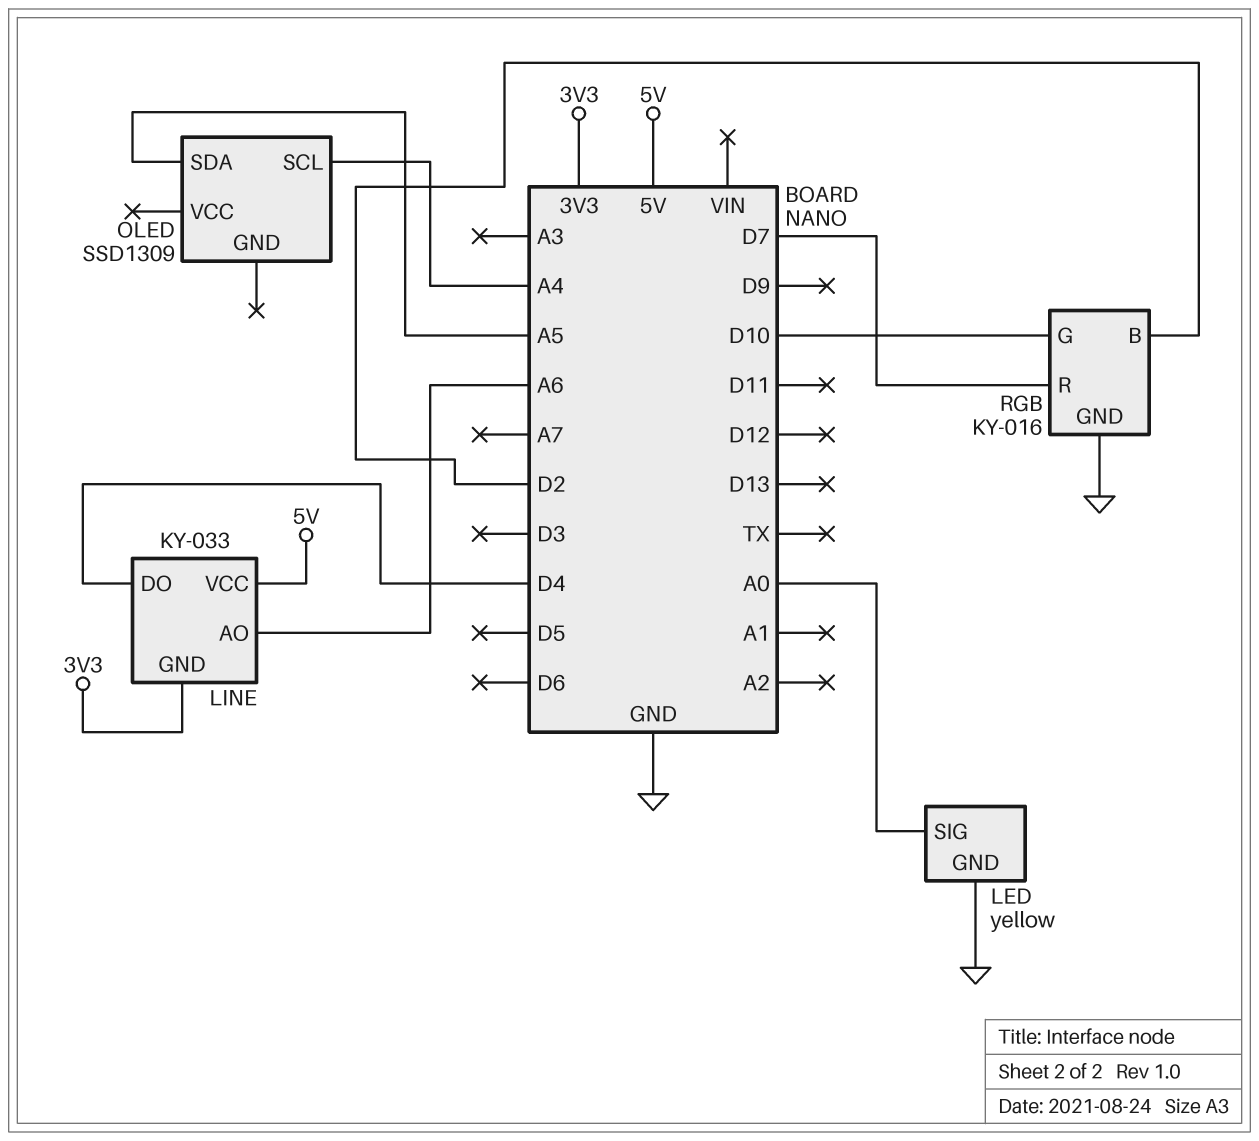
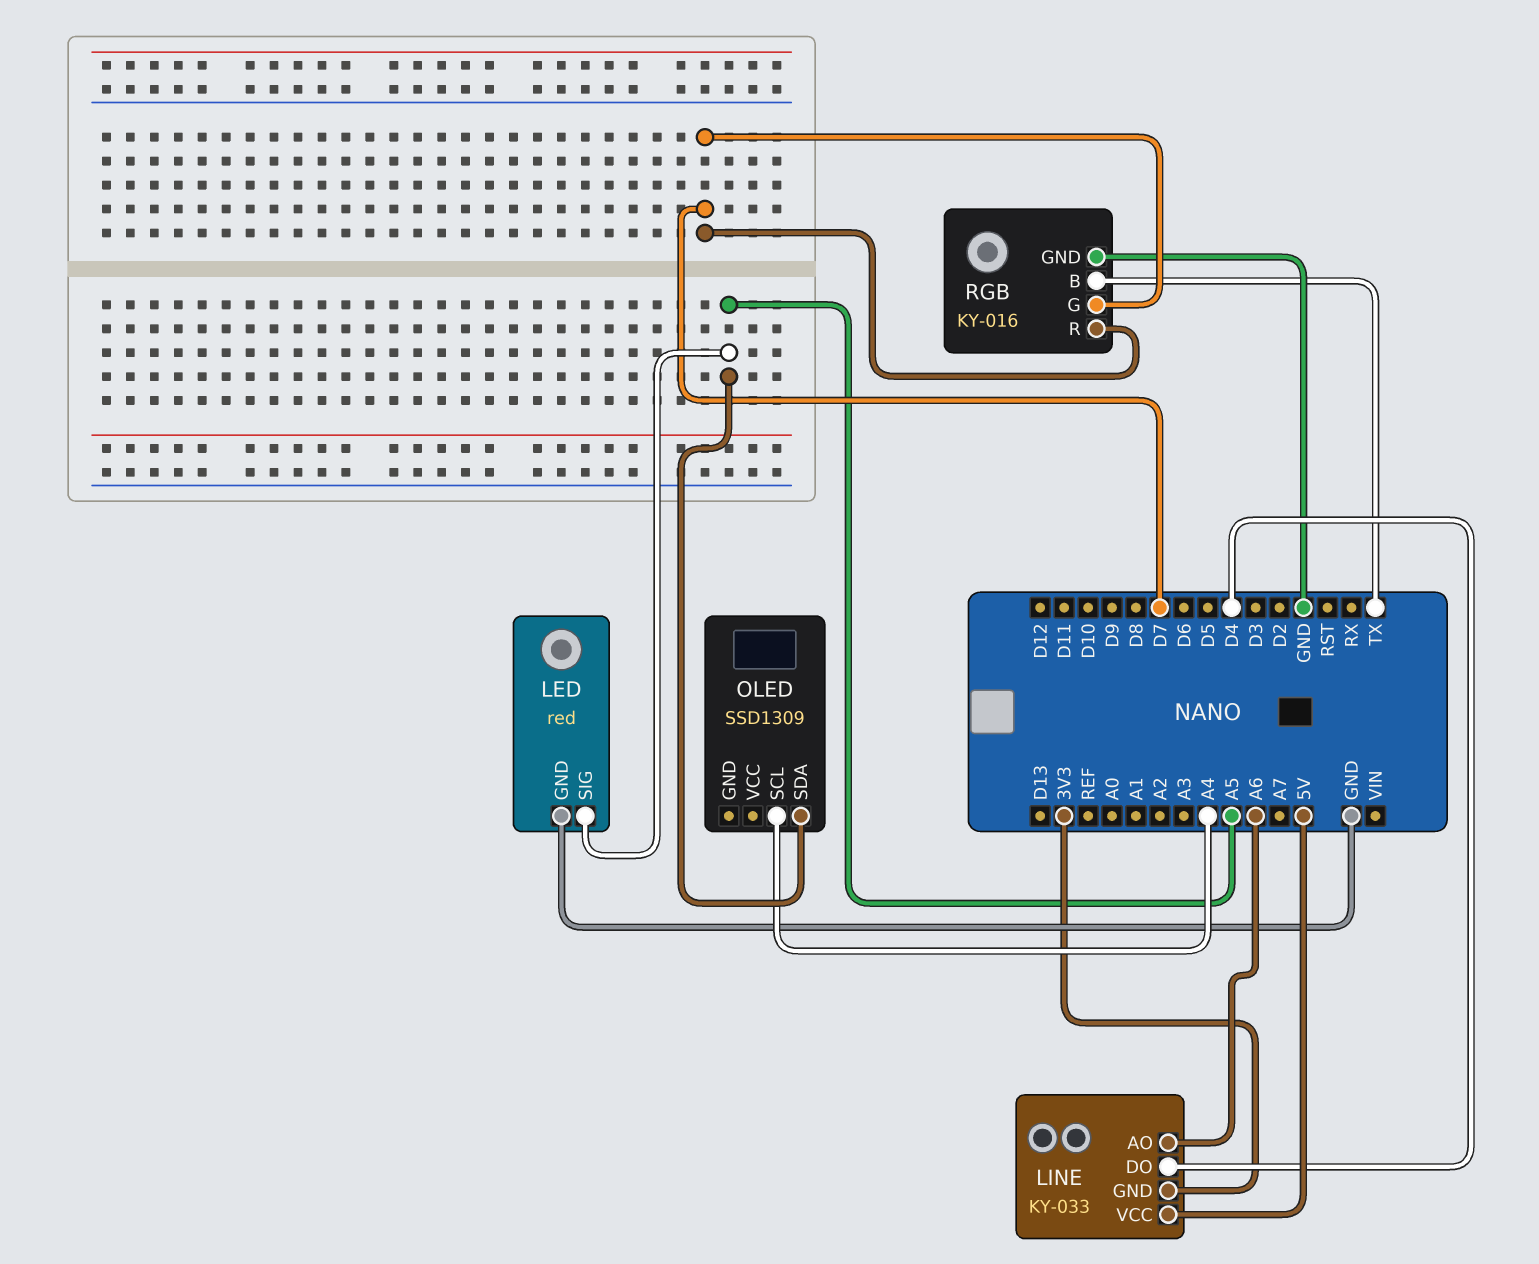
LED: yellow -> red
LED pin SIG: A0 -> A5
RGB pin B: D2 -> TX
RGB pin G: D10 -> D7

